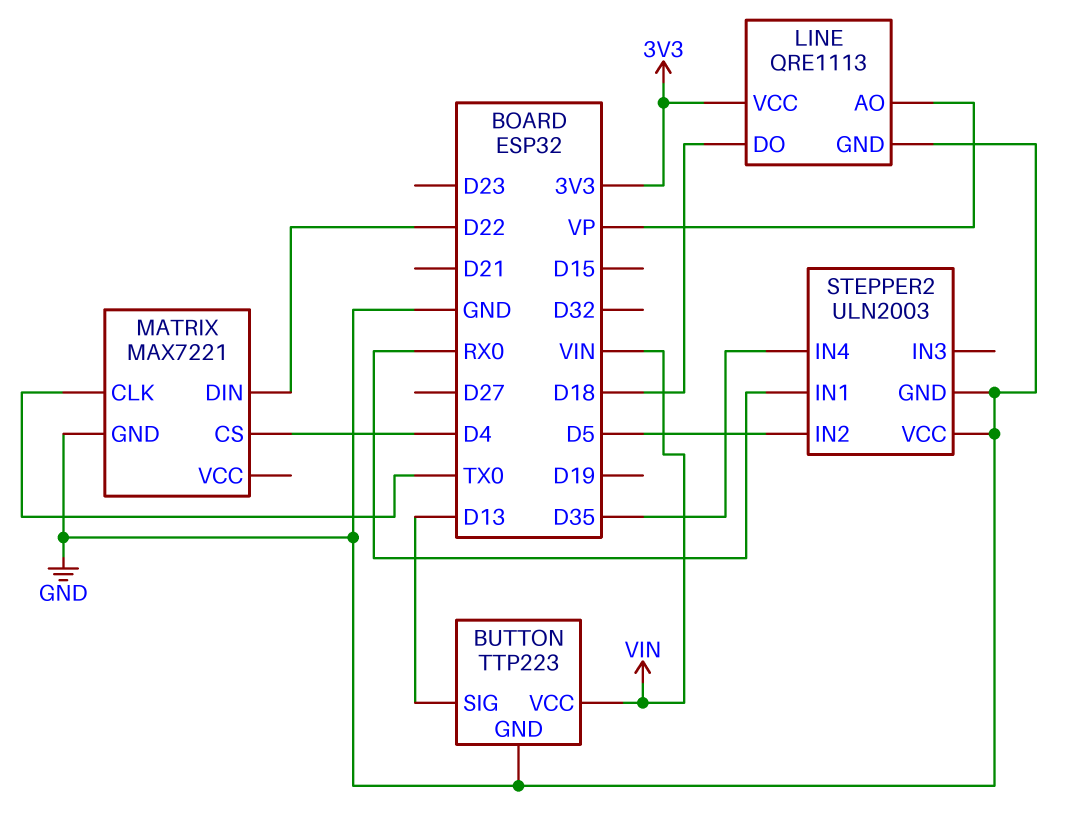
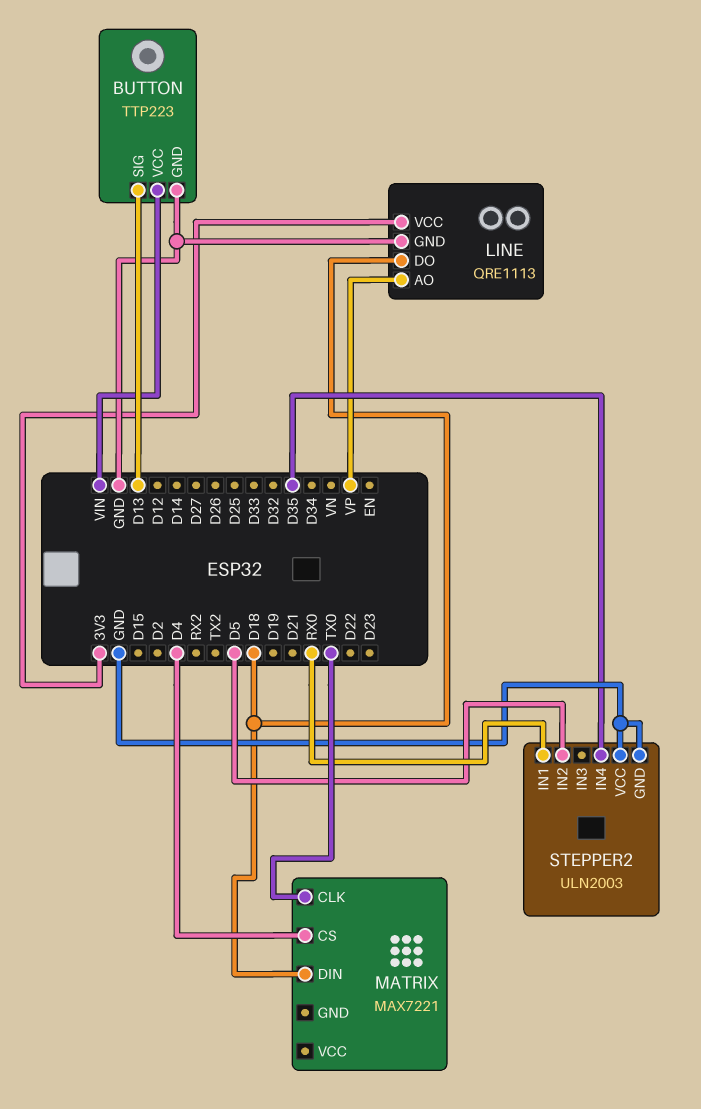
MATRIX pin DIN: D22 -> D18
MATRIX pin GND: GND -> none

